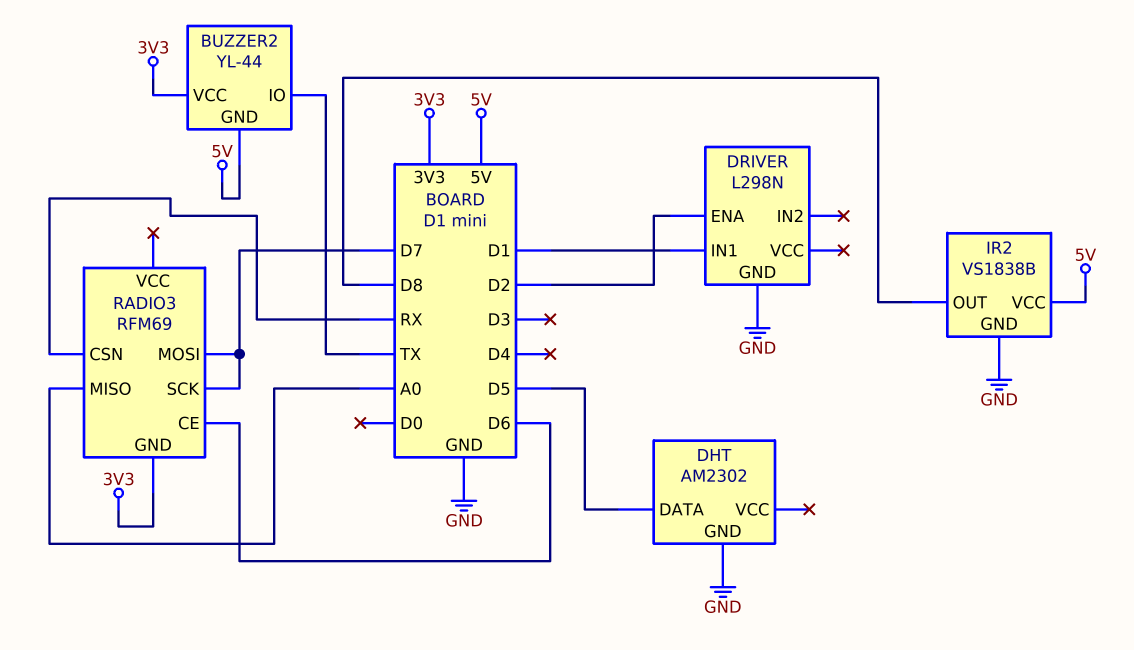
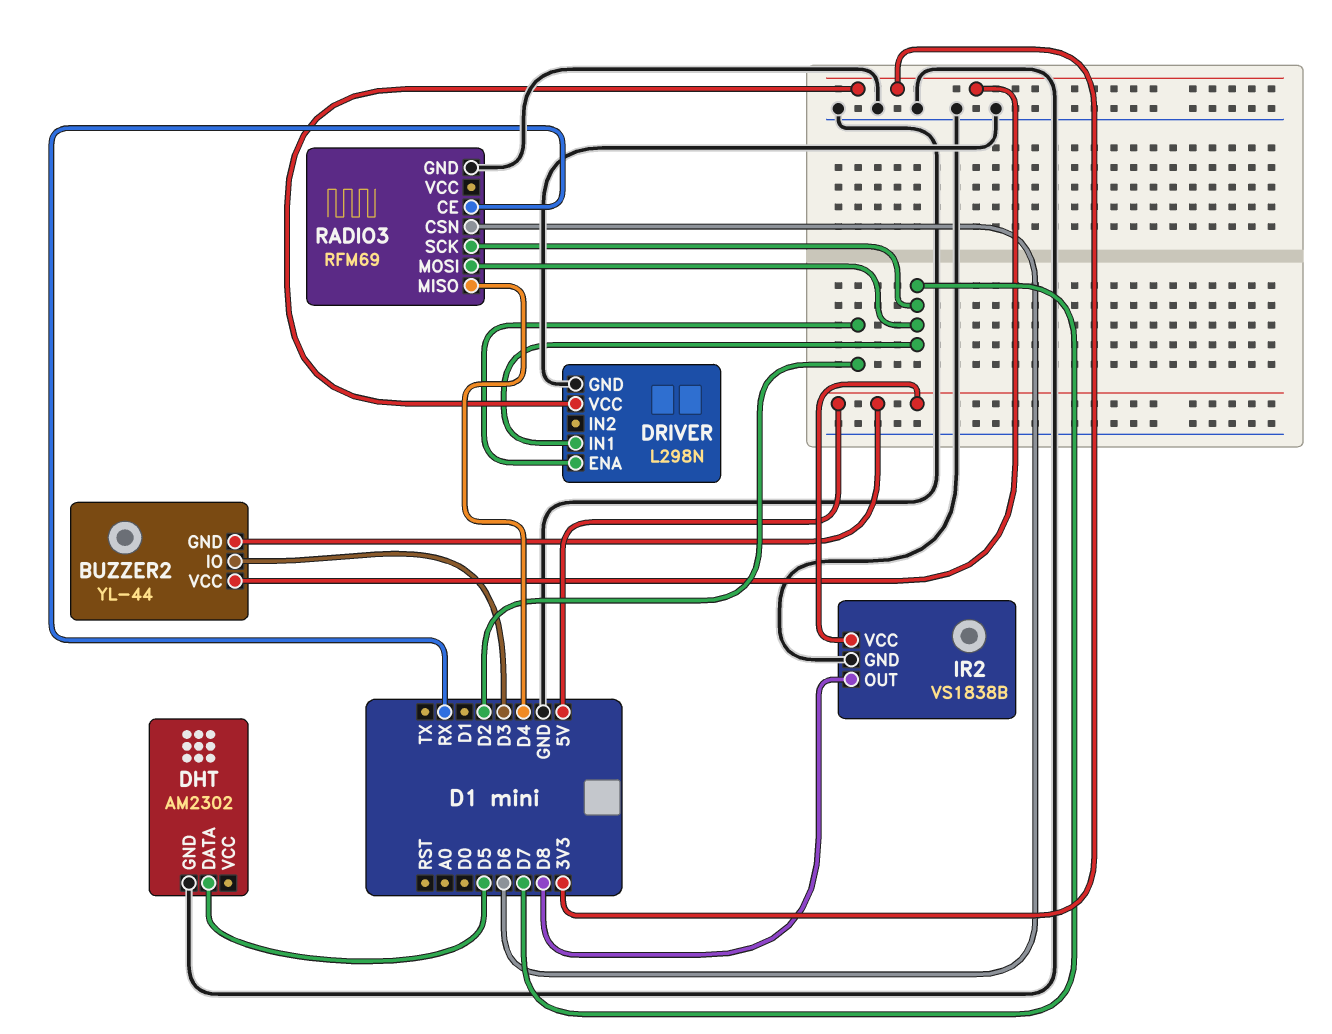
BUZZER2 pin IO: TX -> D3
DRIVER pin IN1: D1 -> D7
DRIVER pin VCC: none -> 3V3
RADIO3 pin CE: D6 -> RX
RADIO3 pin CSN: RX -> D6
RADIO3 pin GND: 3V3 -> GND
RADIO3 pin MISO: A0 -> D4

